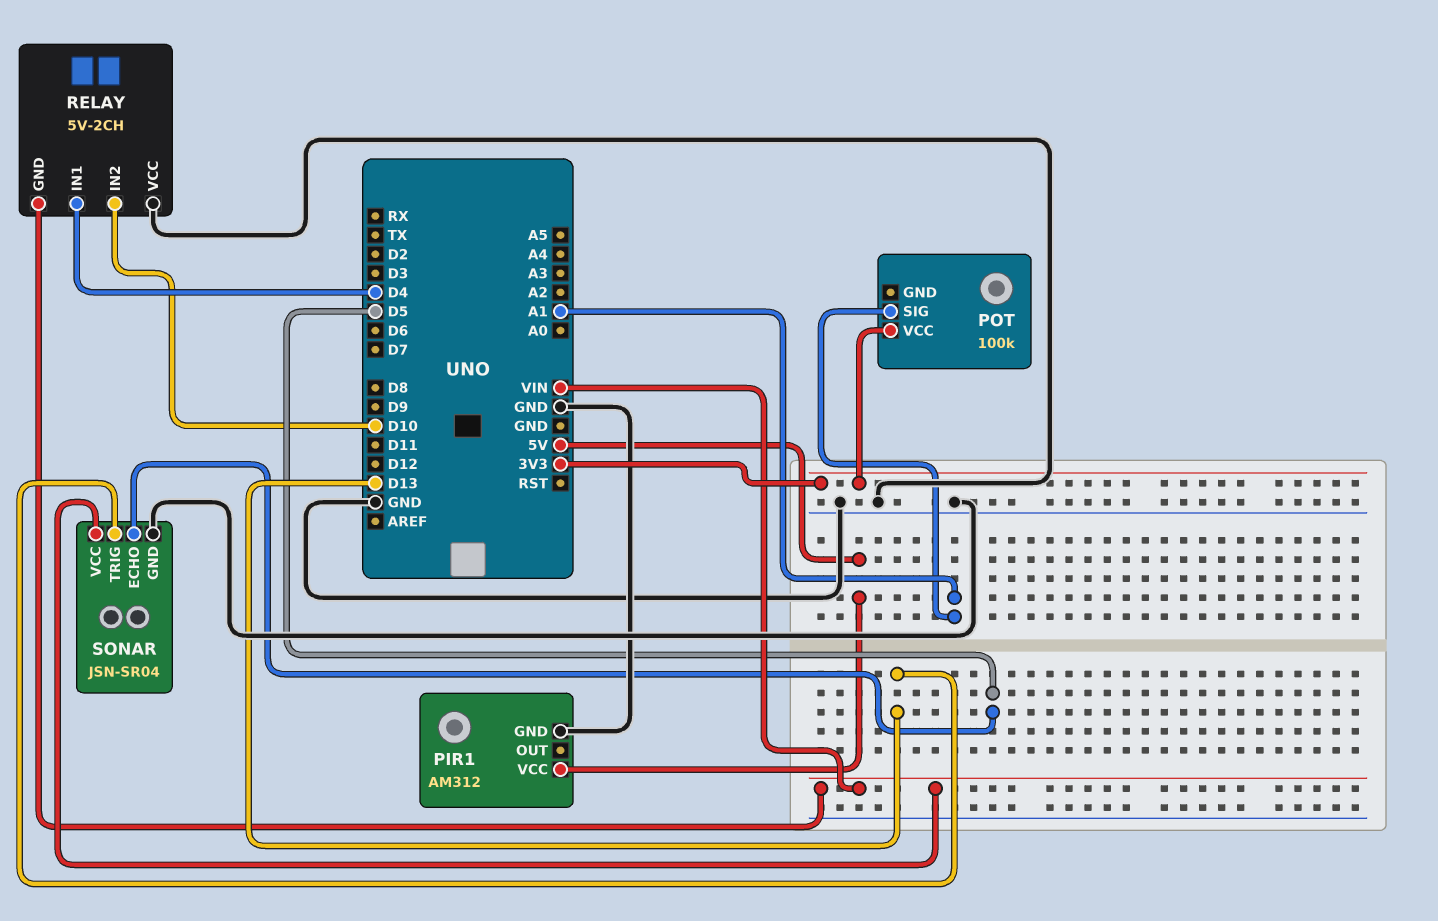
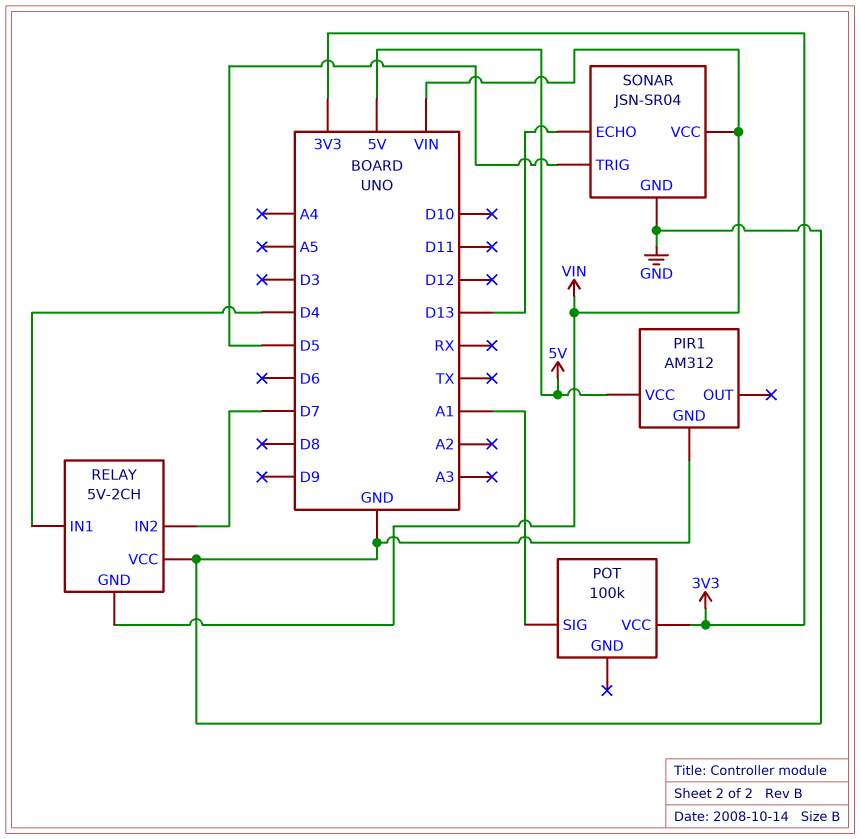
RELAY pin IN2: D10 -> D7
SONAR pin ECHO: D5 -> D13
SONAR pin TRIG: D13 -> D5

